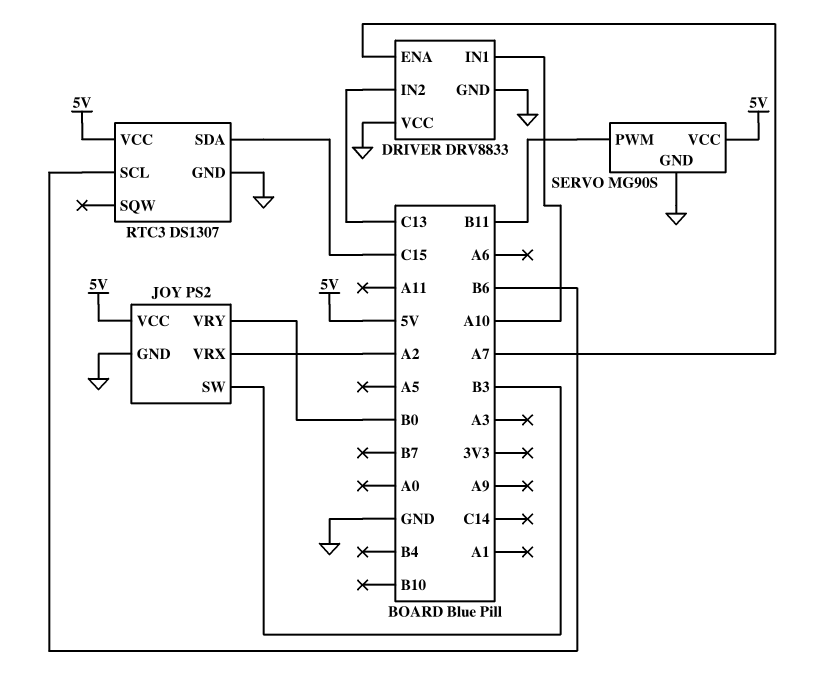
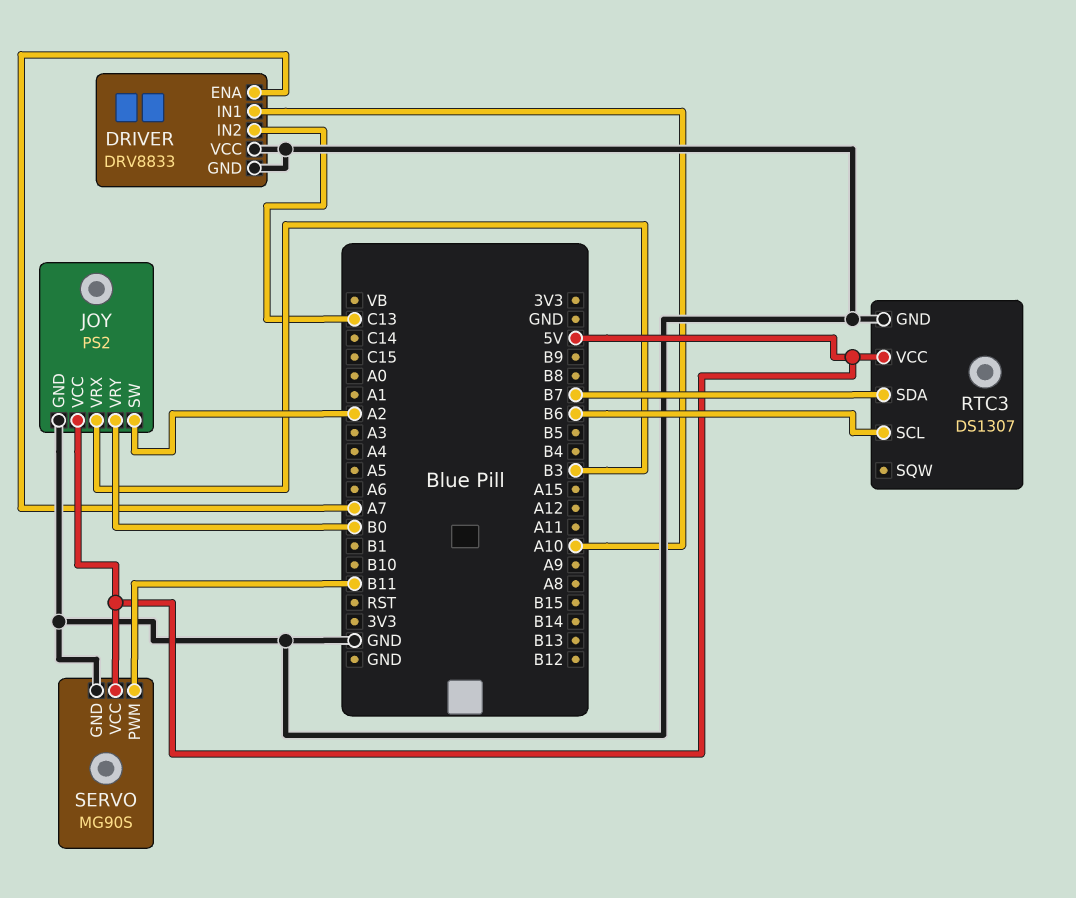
JOY pin SW: B3 -> A2
JOY pin VRX: A2 -> B3
RTC3 pin SDA: C15 -> B7

